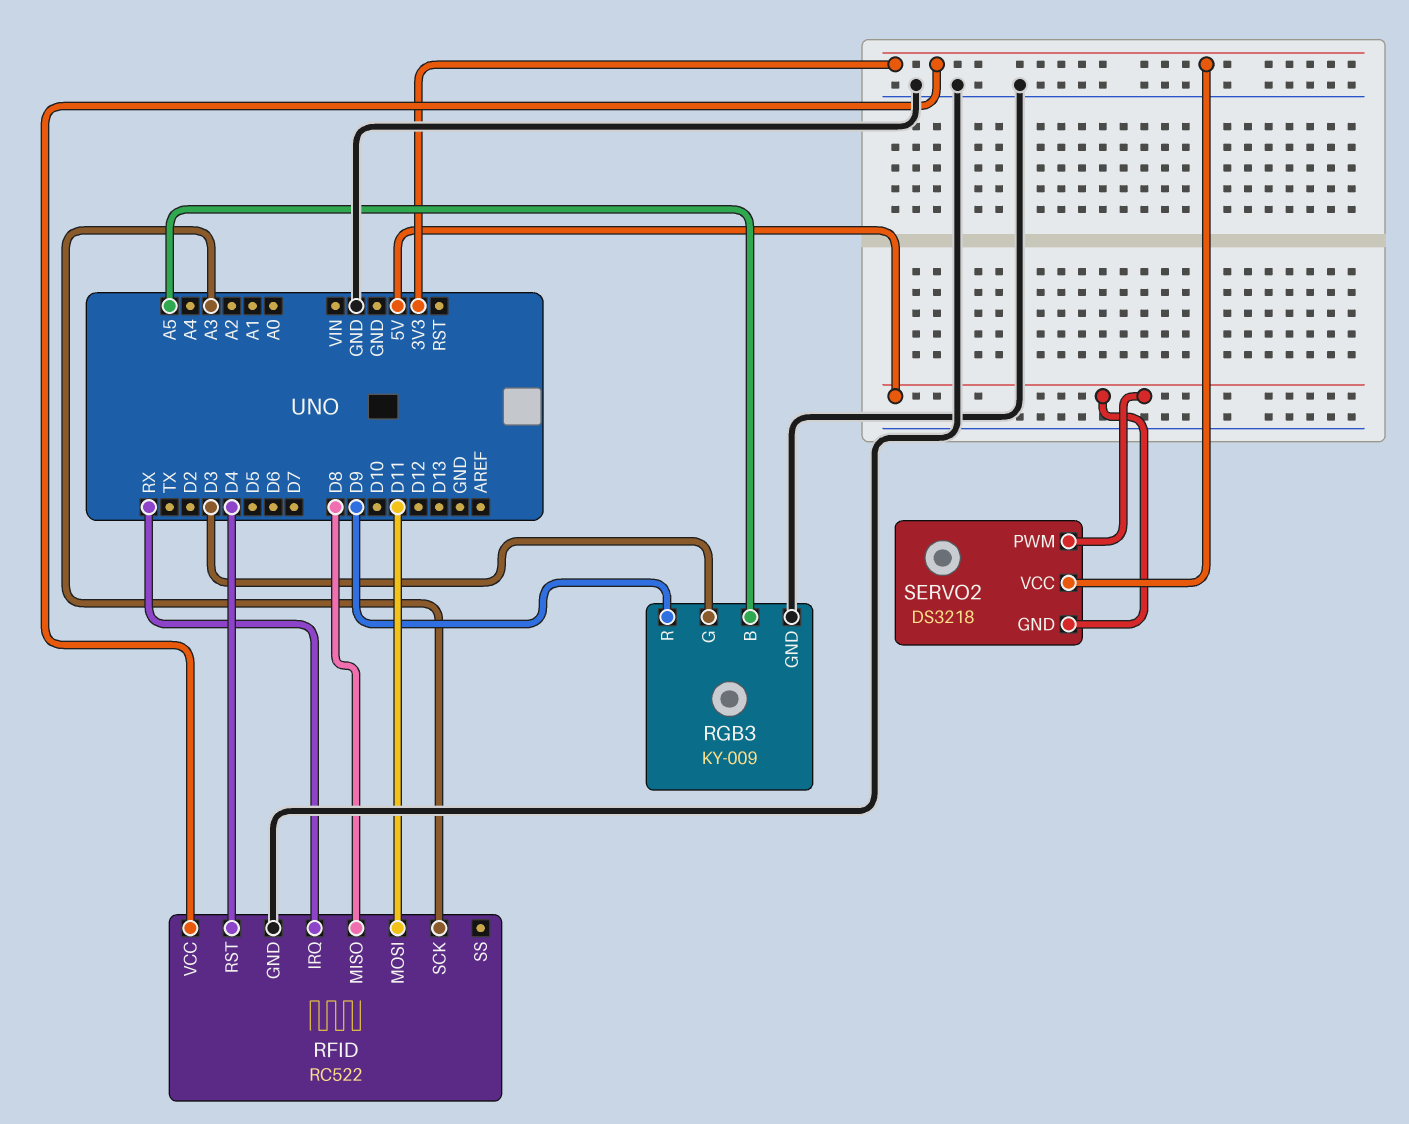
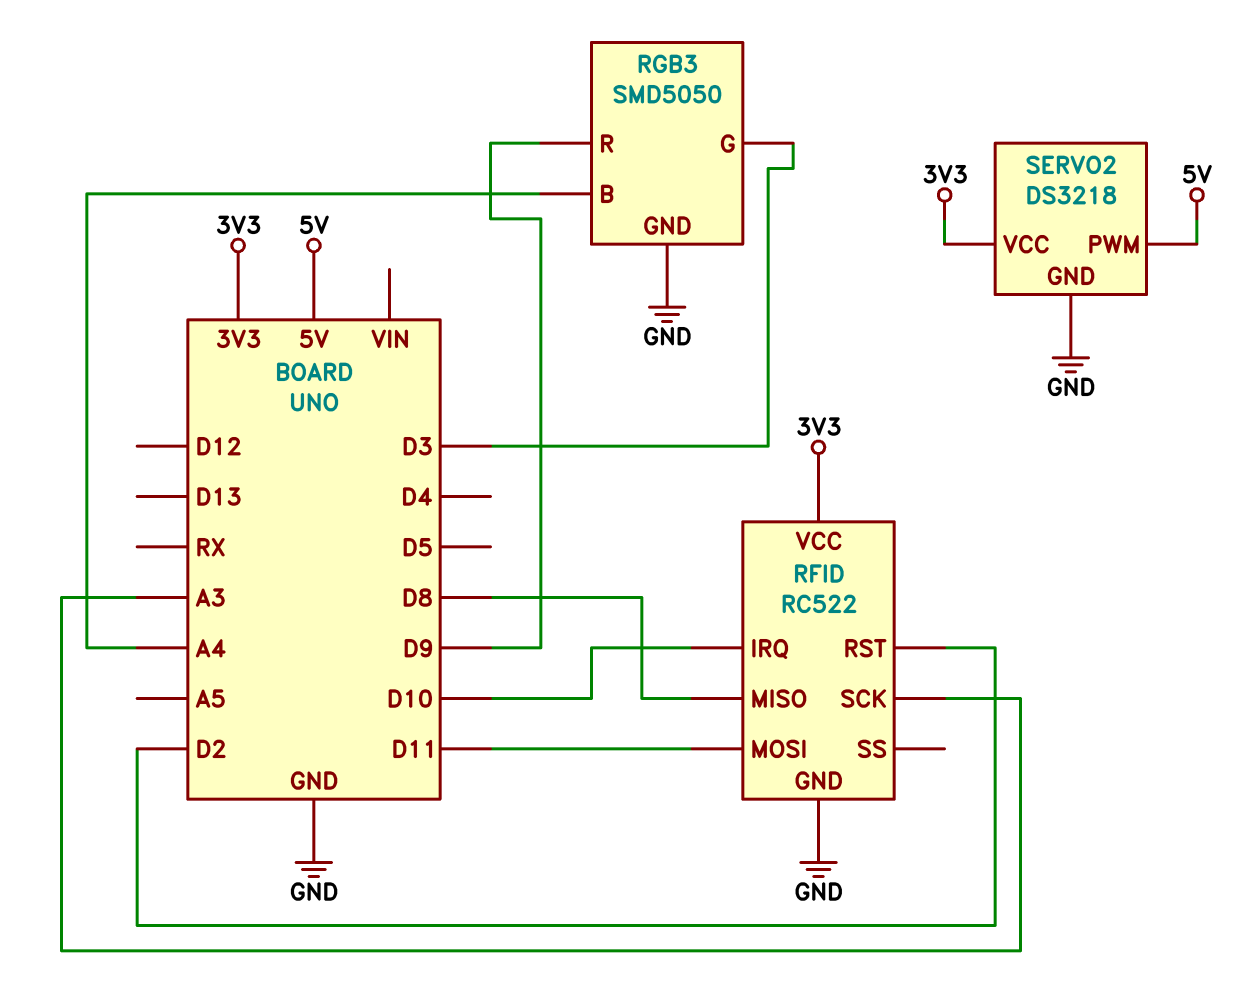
RFID pin IRQ: RX -> D10
RFID pin RST: D4 -> D2
RGB3: KY-009 -> SMD5050
RGB3 pin B: A5 -> A4
SERVO2 pin GND: 5V -> GND

